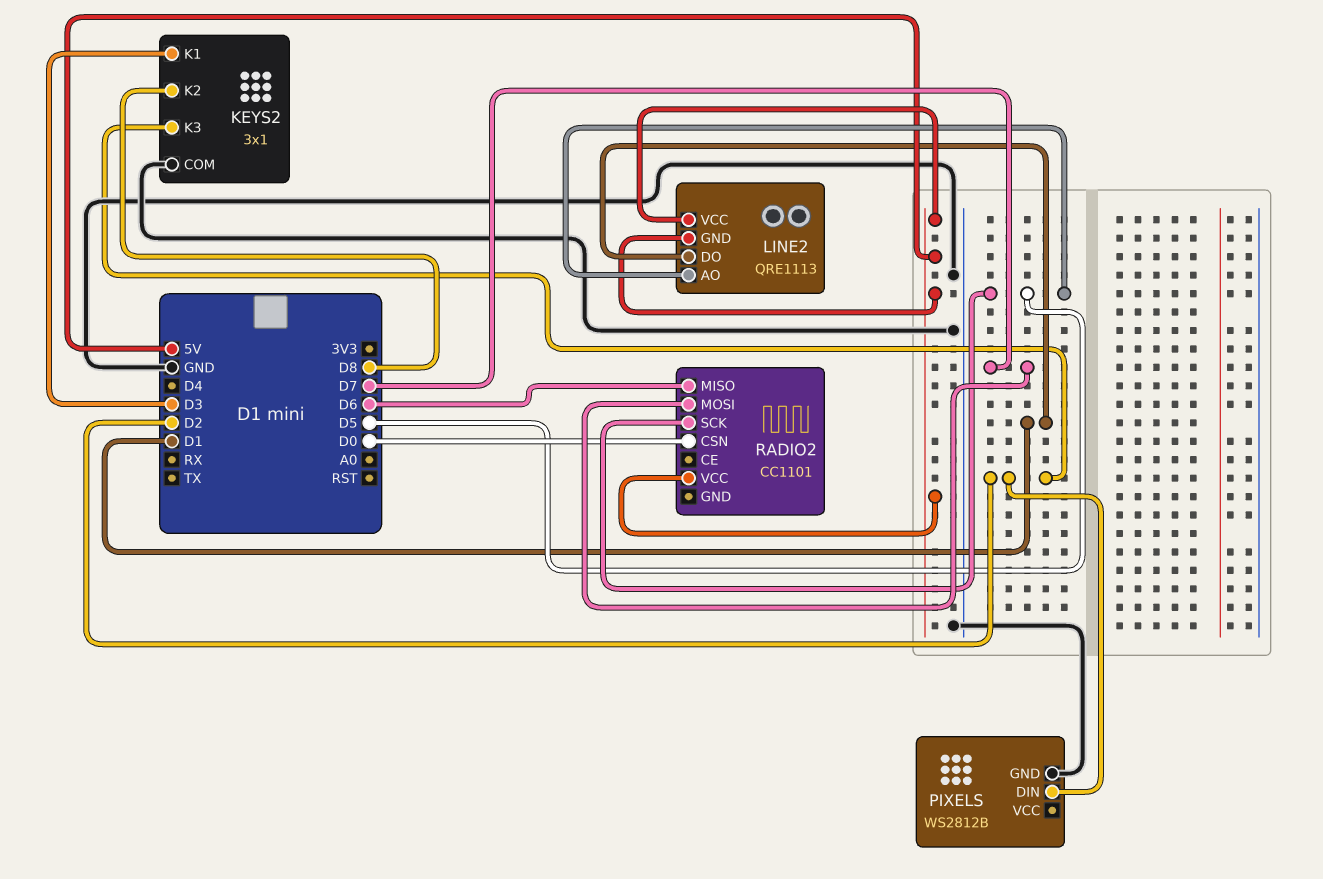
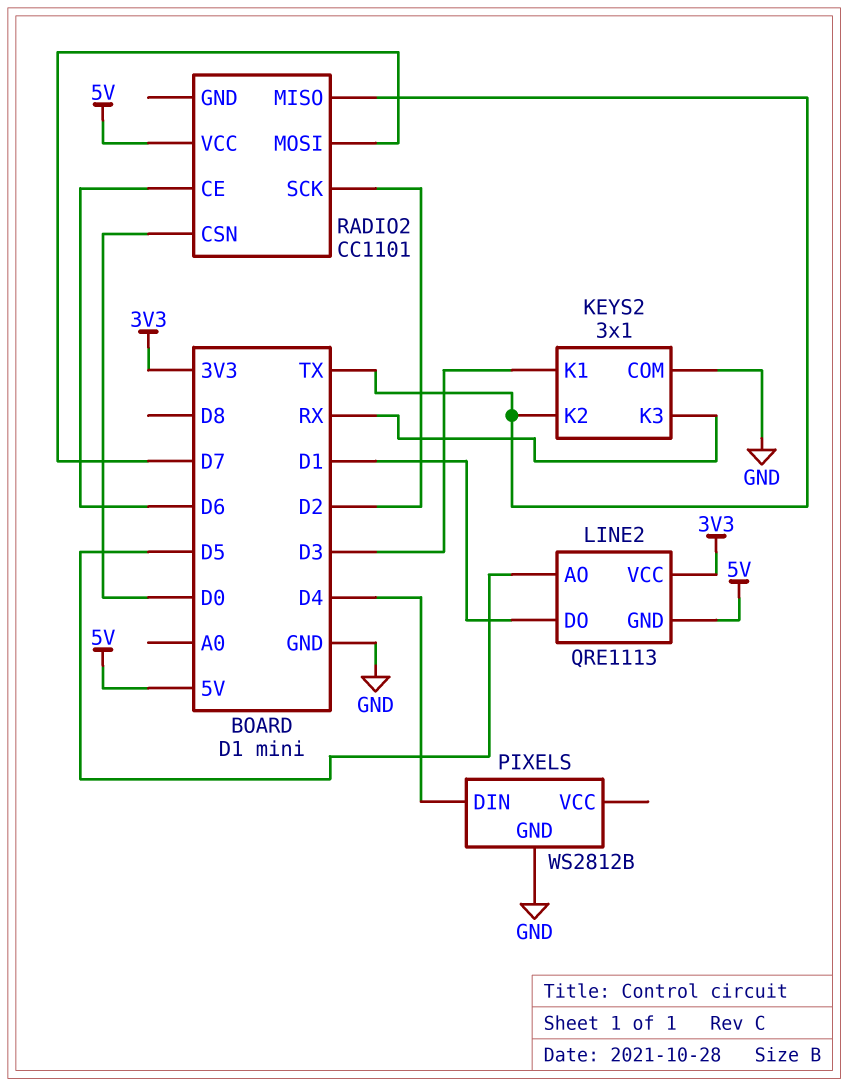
KEYS2 pin K2: D8 -> TX
KEYS2 pin K3: D2 -> RX
LINE2 pin VCC: 5V -> 3V3
PIXELS pin DIN: D2 -> D4
RADIO2 pin CE: none -> D6
RADIO2 pin MISO: D6 -> TX
RADIO2 pin SCK: D5 -> D2

